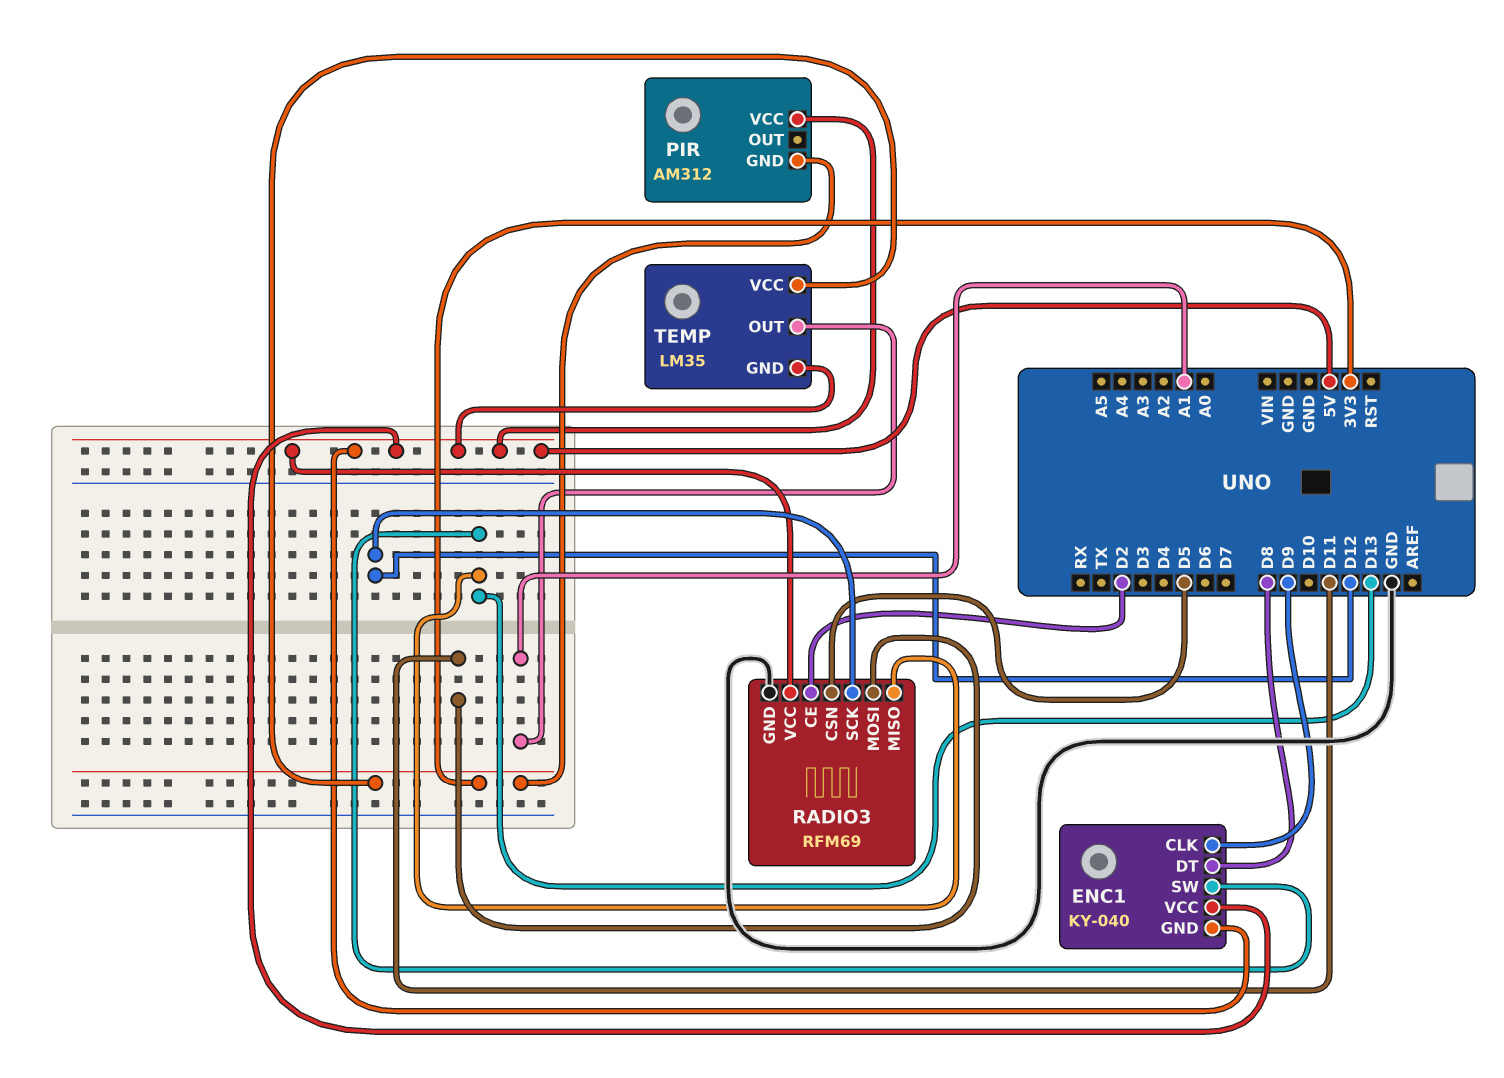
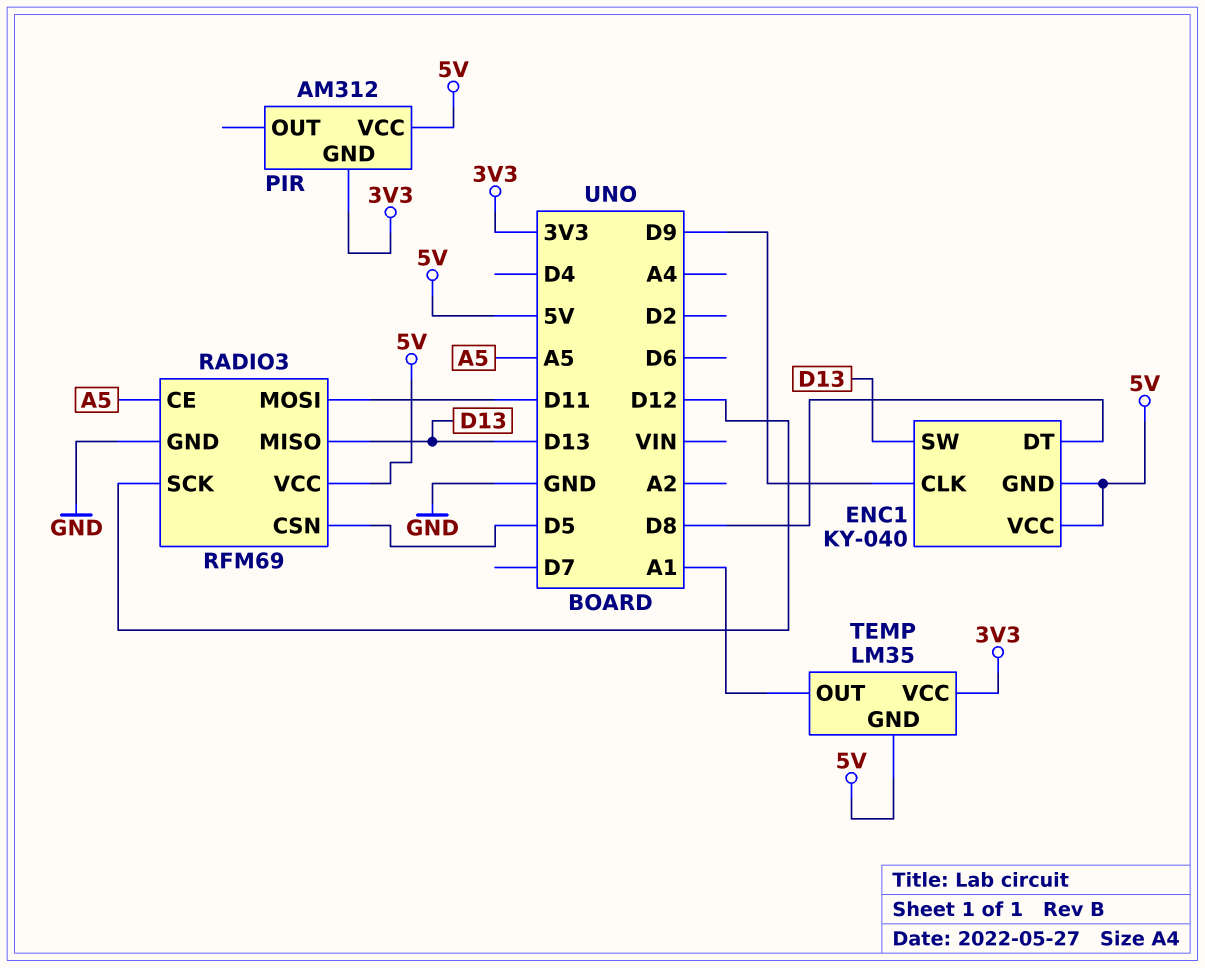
RADIO3 pin CE: D2 -> A5

